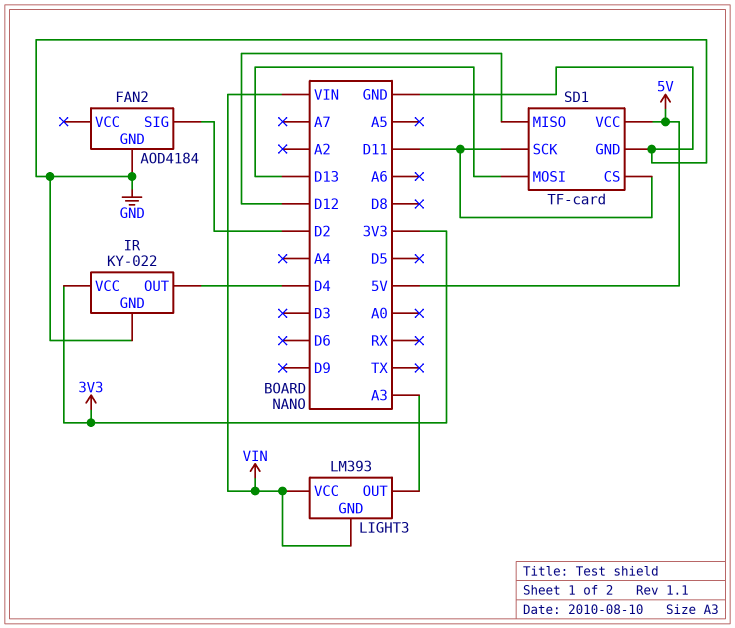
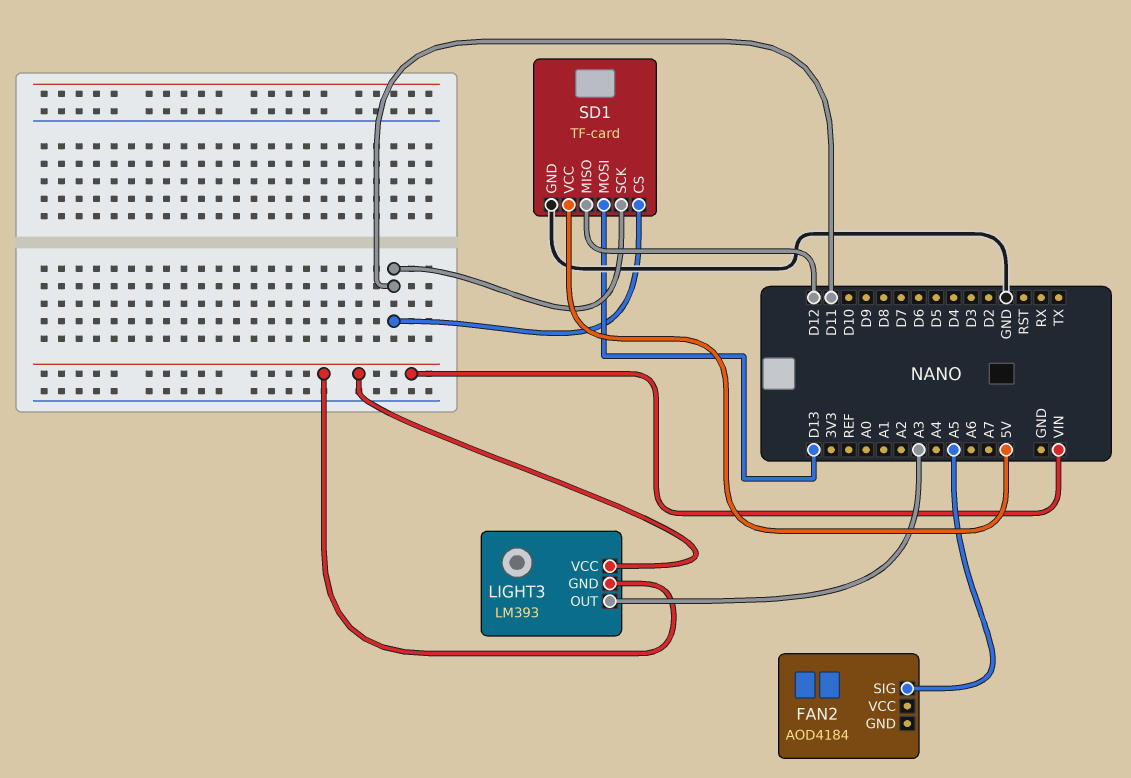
FAN2 pin GND: GND -> none
FAN2 pin SIG: D2 -> A5
IR: KY-022 -> none
IR pin GND: GND -> none
IR pin OUT: D4 -> none
IR pin VCC: 3V3 -> none

